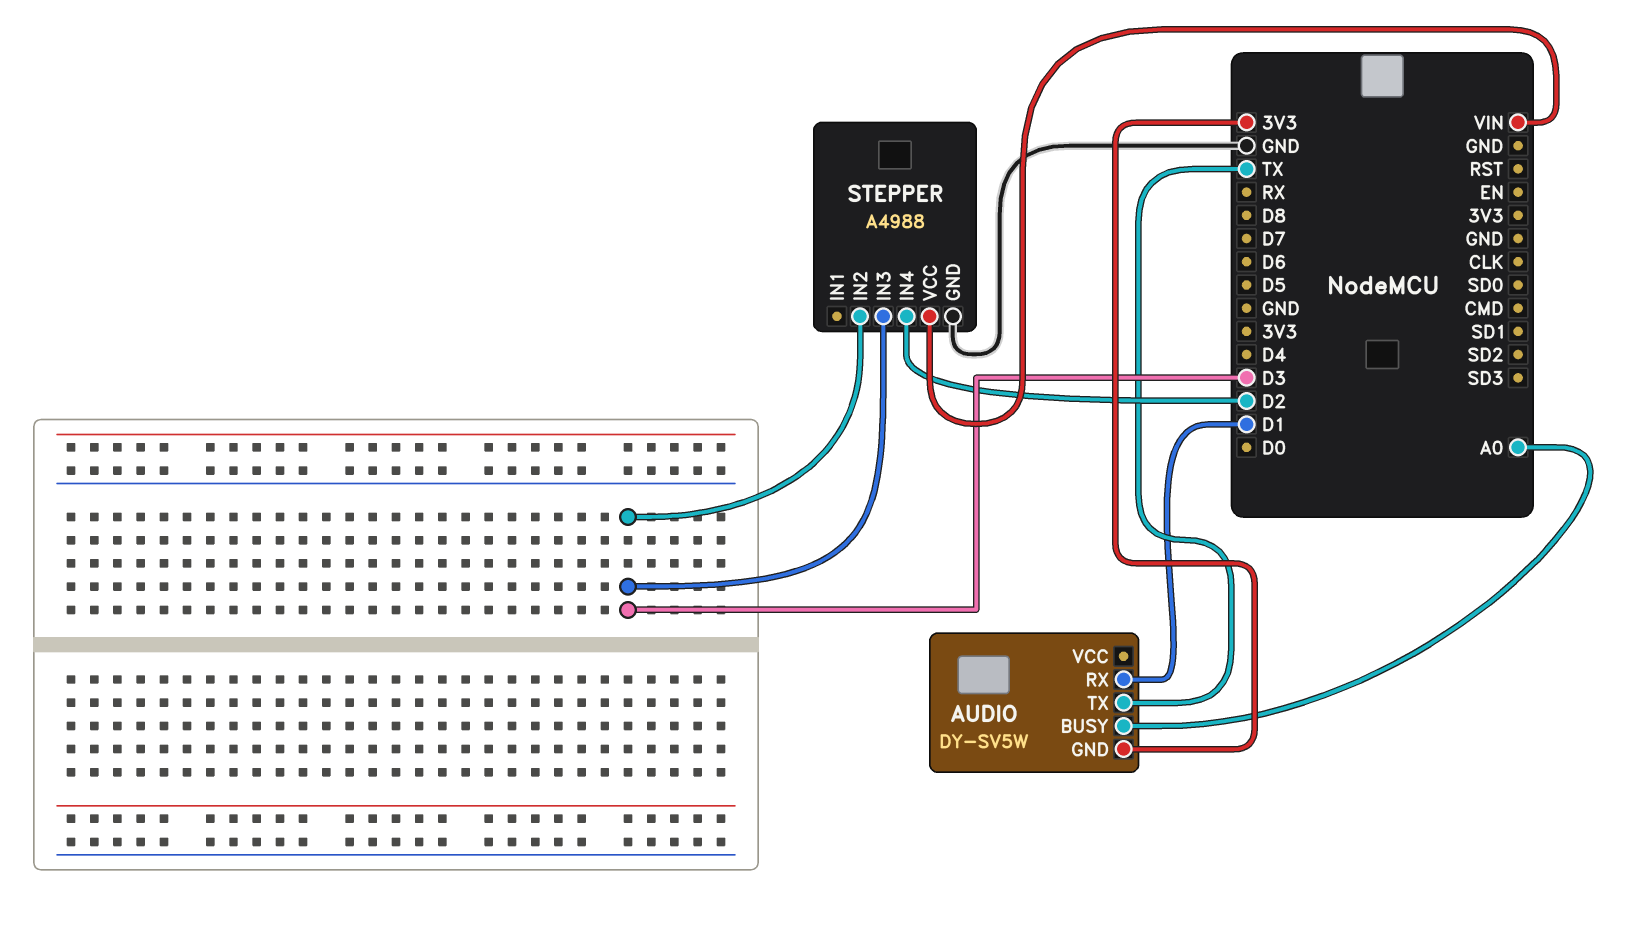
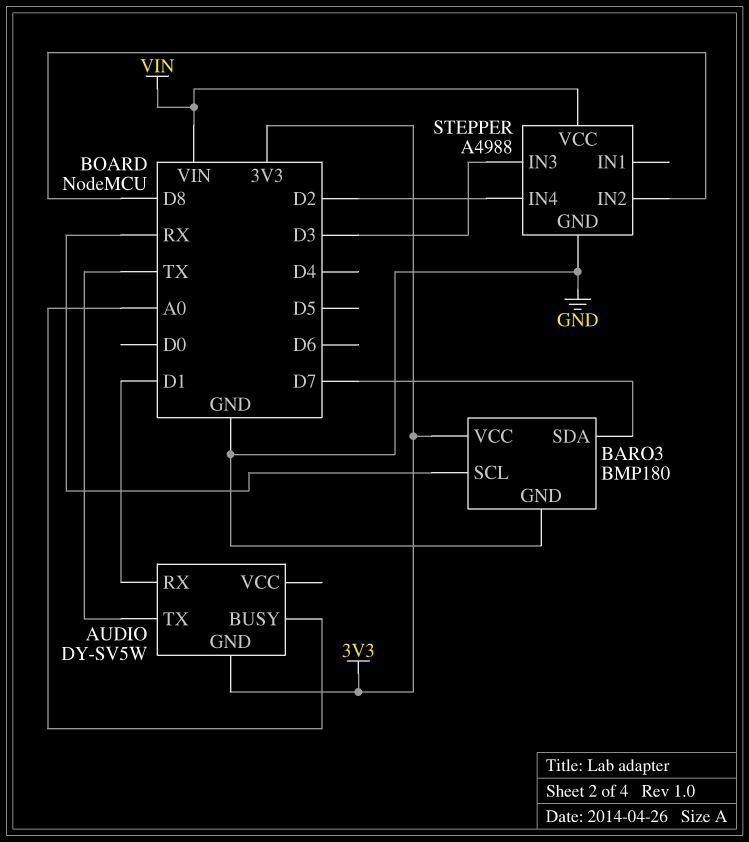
BARO3: none -> BMP180
BARO3 pin GND: none -> GND
BARO3 pin SCL: none -> RX
BARO3 pin SDA: none -> D7
BARO3 pin VCC: none -> 3V3
STEPPER pin IN2: D3 -> D8

